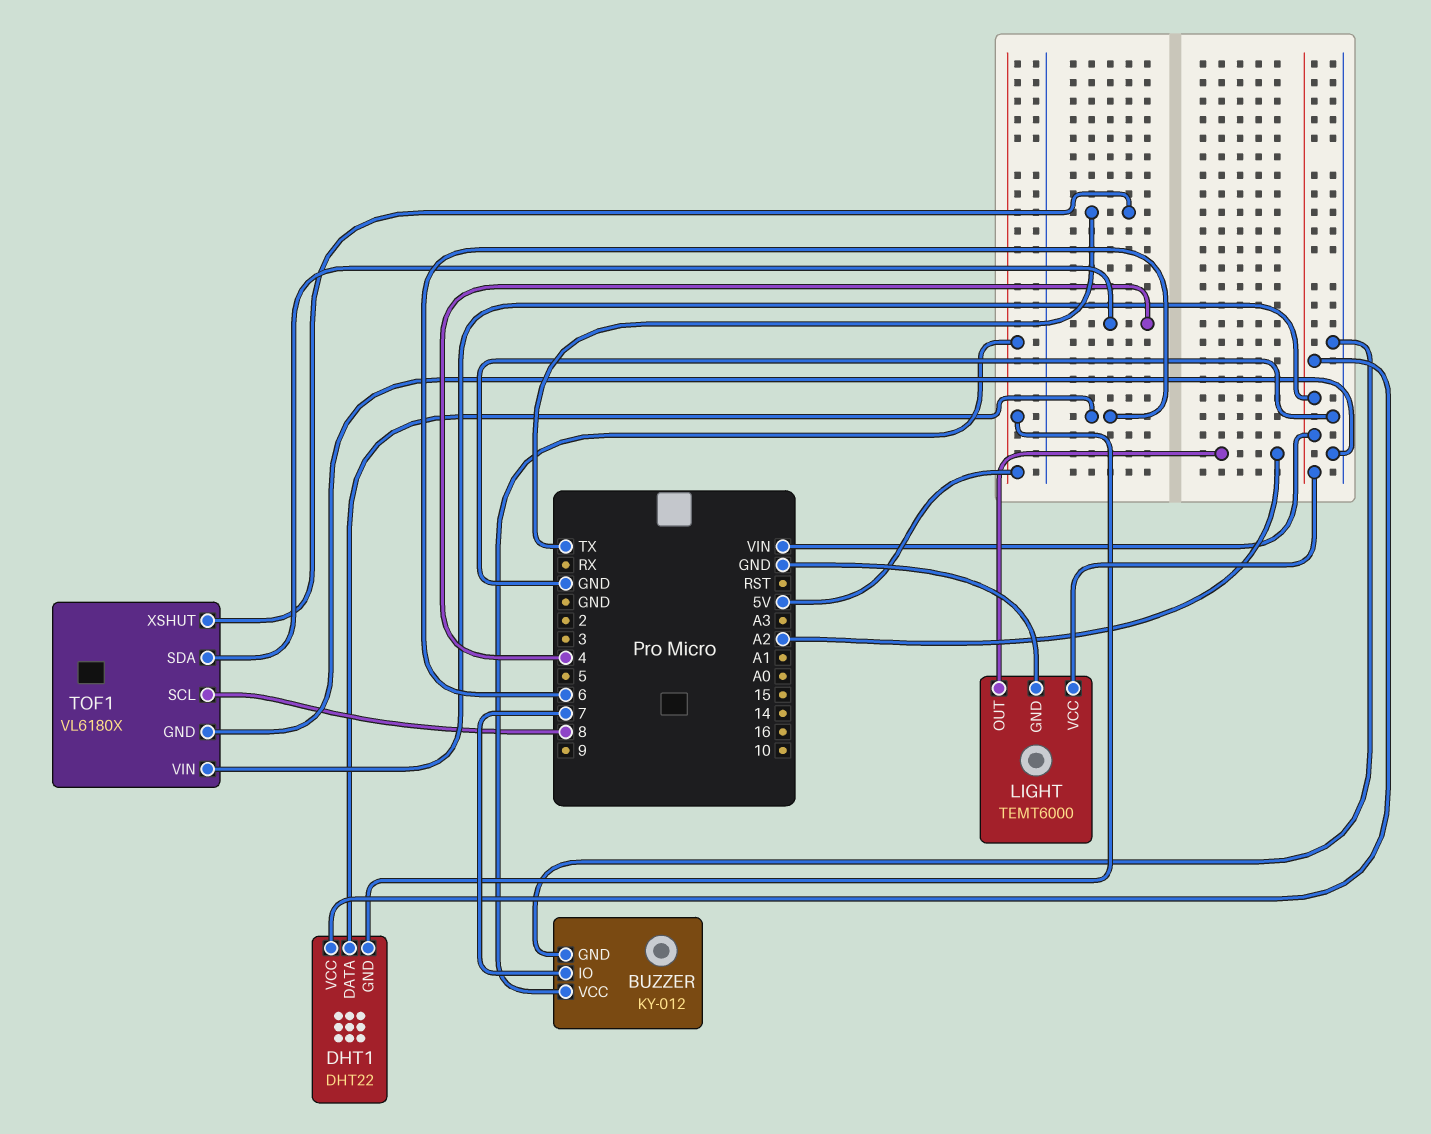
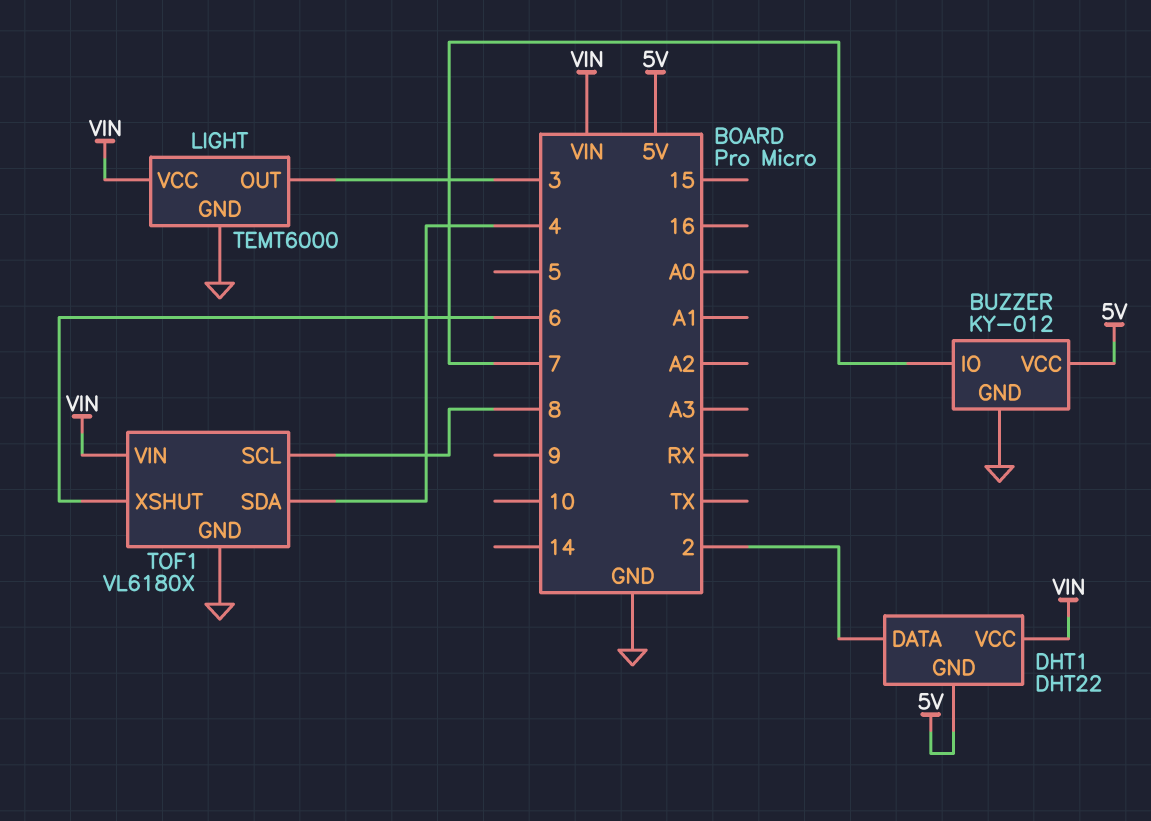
DHT1 pin DATA: 6 -> 2
LIGHT pin OUT: A2 -> 3
TOF1 pin XSHUT: TX -> 6

